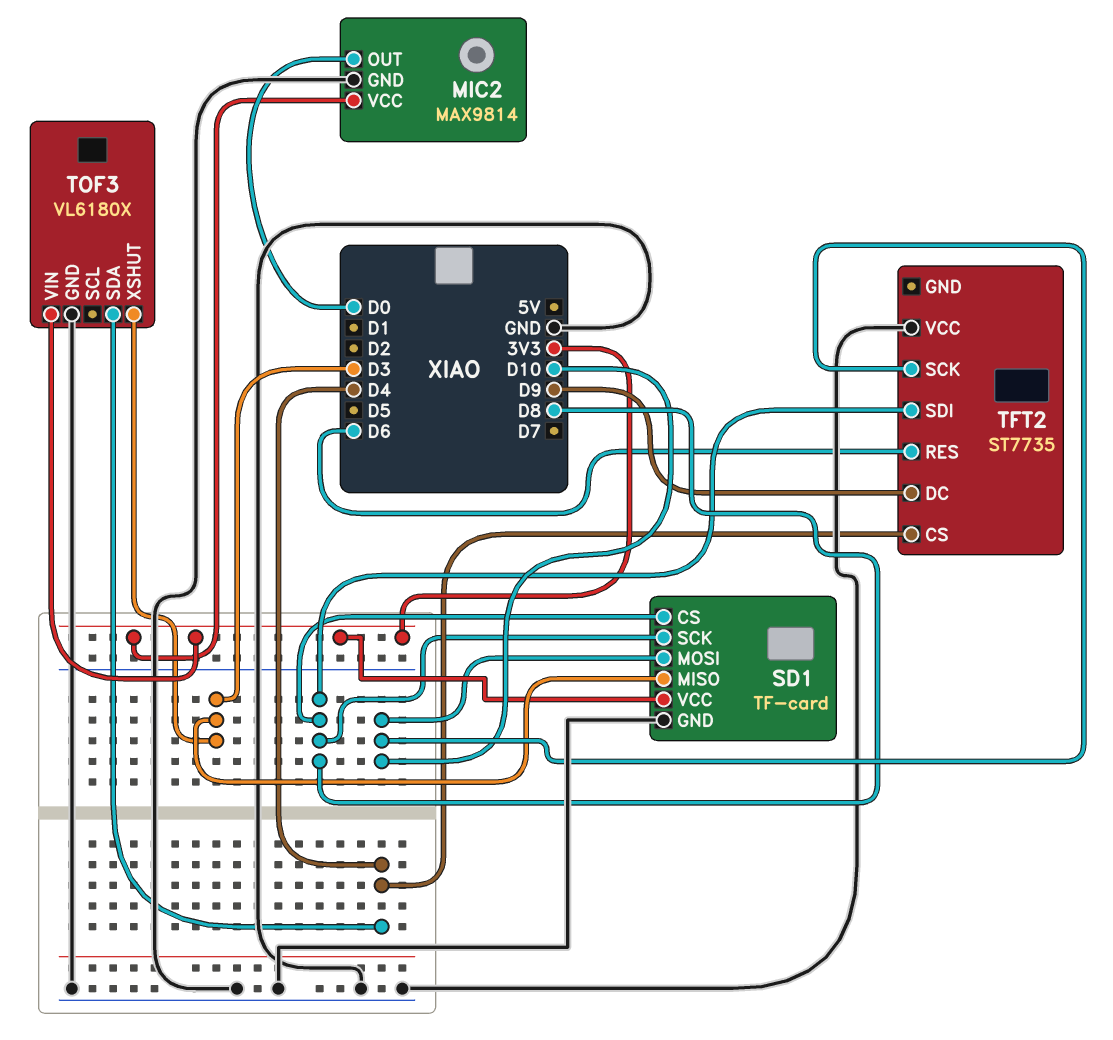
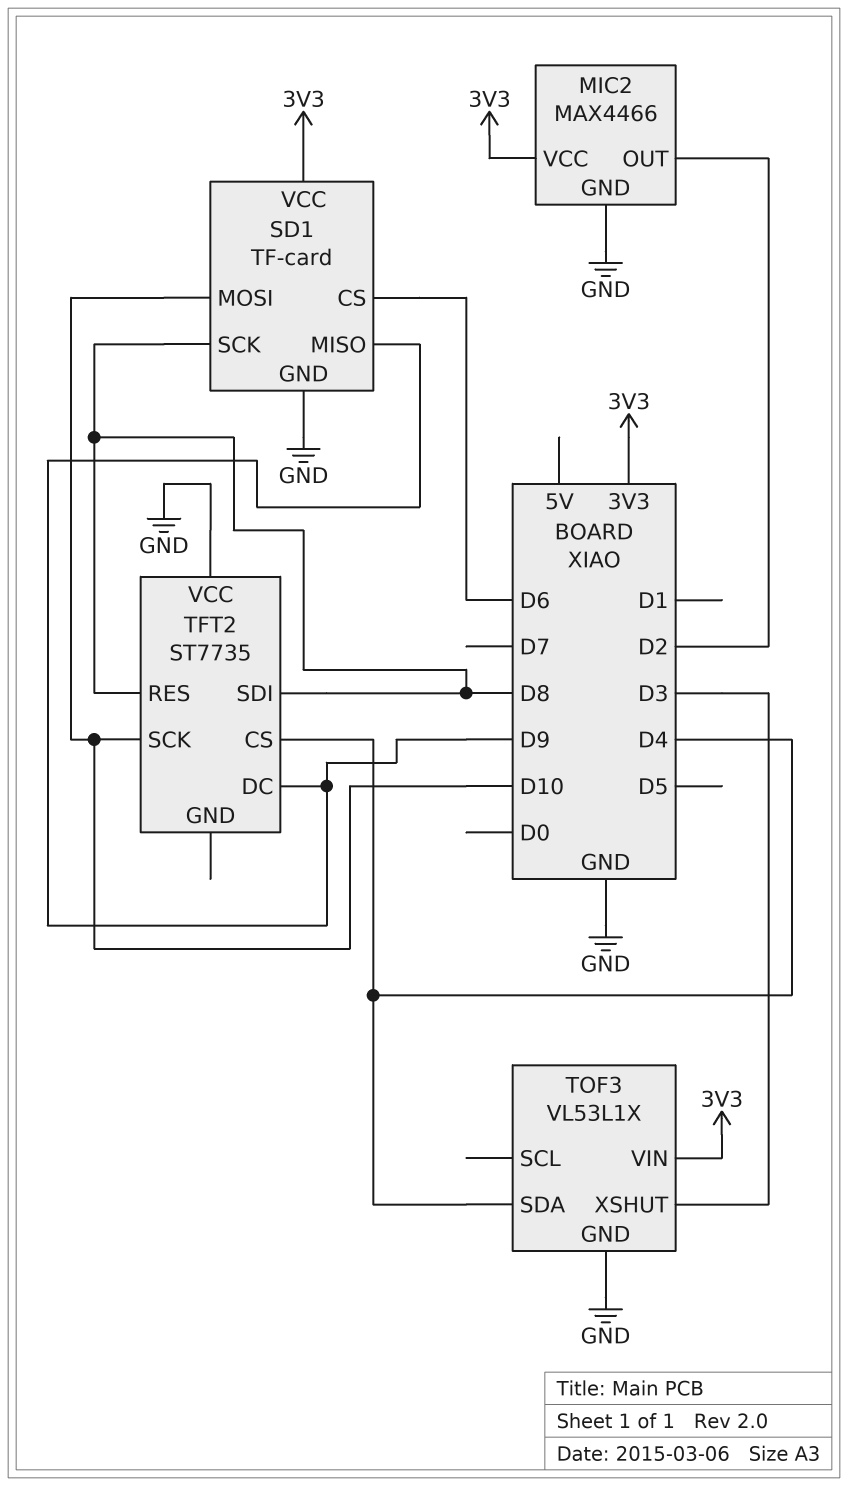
MIC2: MAX9814 -> MAX4466
MIC2 pin OUT: D0 -> D2
SD1 pin CS: D8 -> D6
SD1 pin MISO: D3 -> D9
TFT2 pin RES: D6 -> D8
TOF3: VL6180X -> VL53L1X

